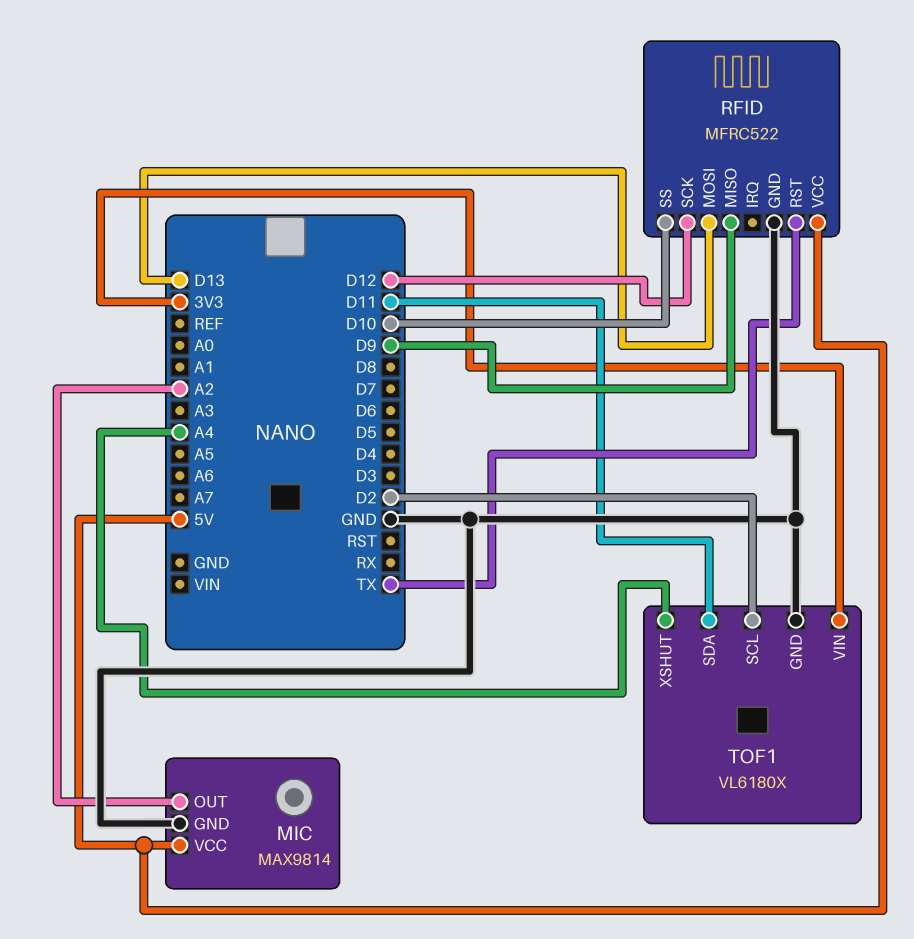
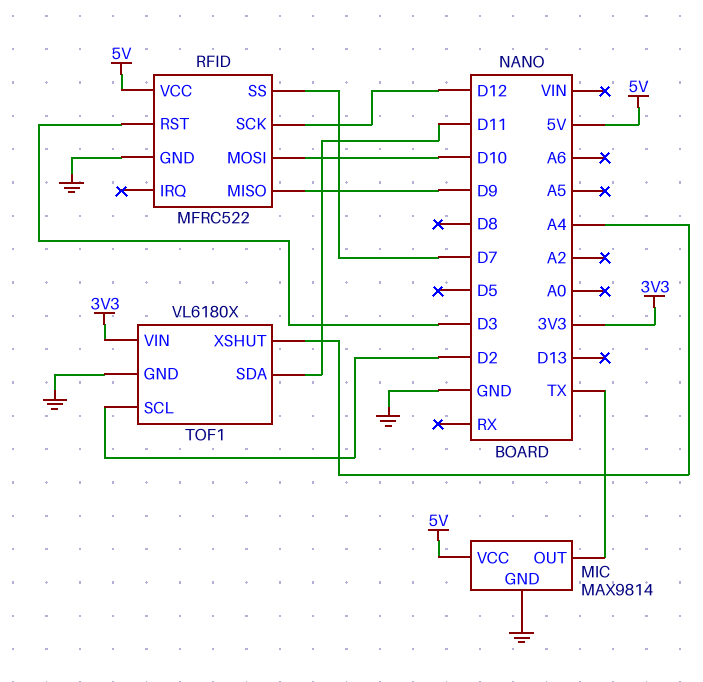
MIC pin OUT: A2 -> TX
RFID pin MOSI: D13 -> D10
RFID pin RST: TX -> D3
RFID pin SS: D10 -> D7

